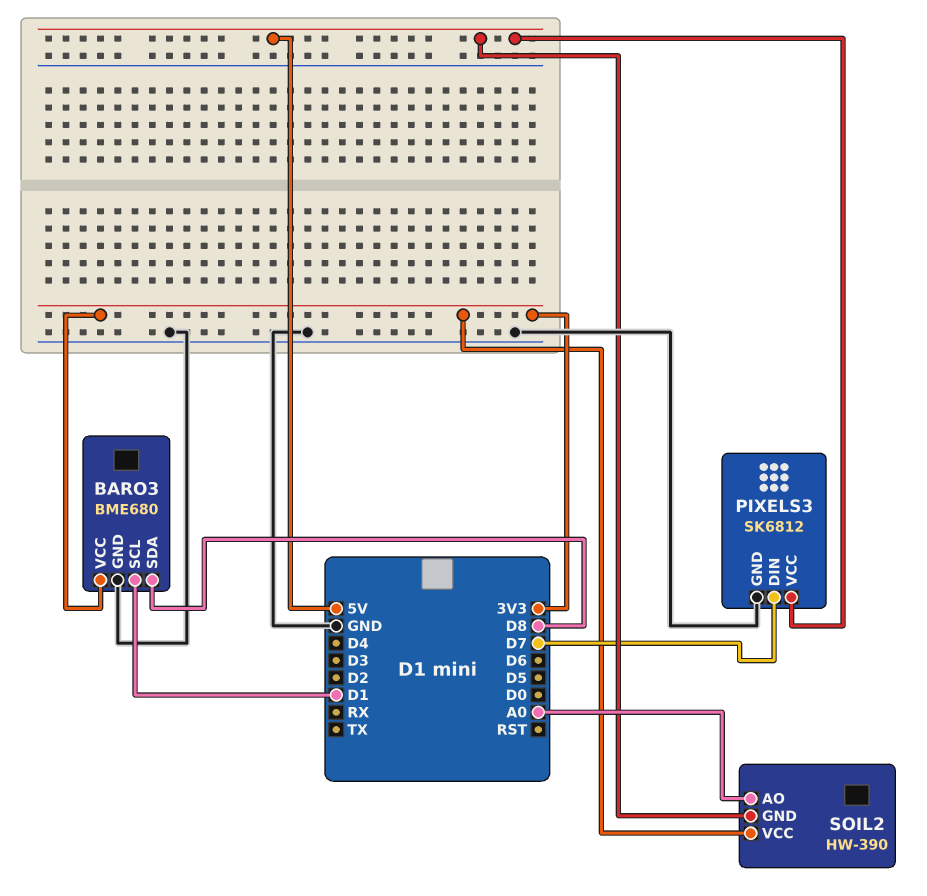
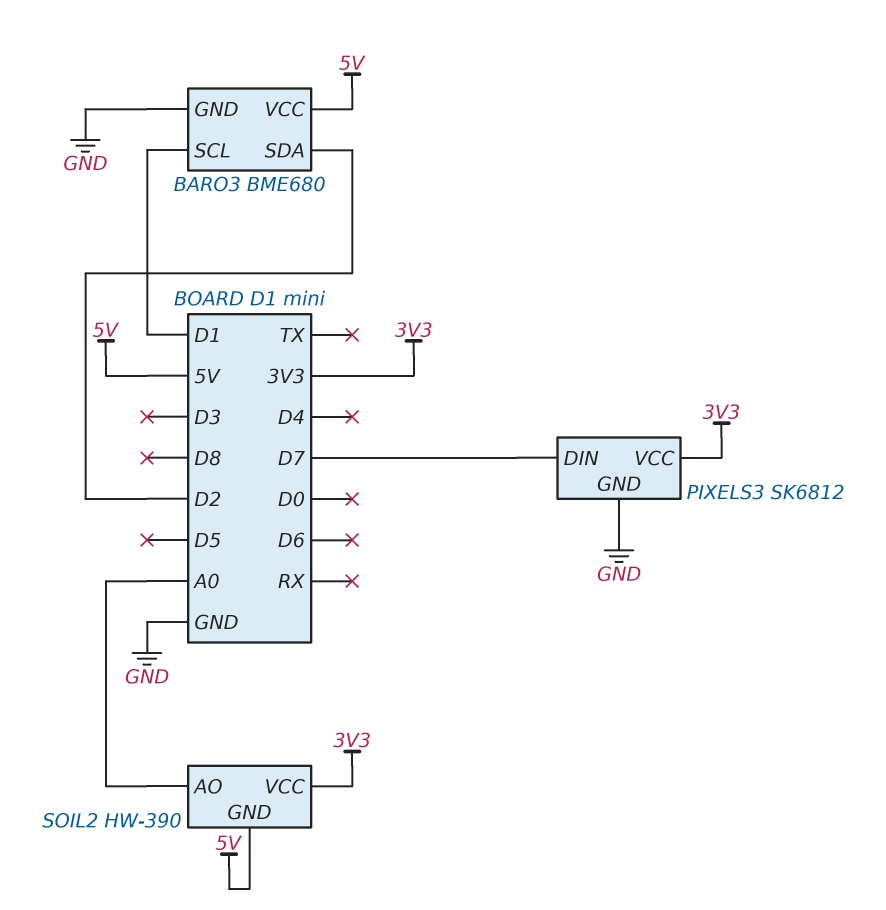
BARO3 pin SDA: D8 -> D2
BARO3 pin VCC: 3V3 -> 5V
PIXELS3 pin VCC: 5V -> 3V3

